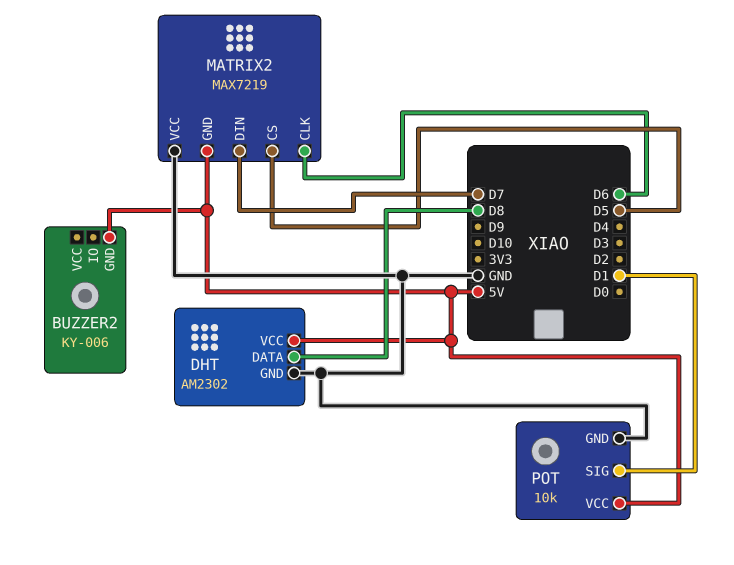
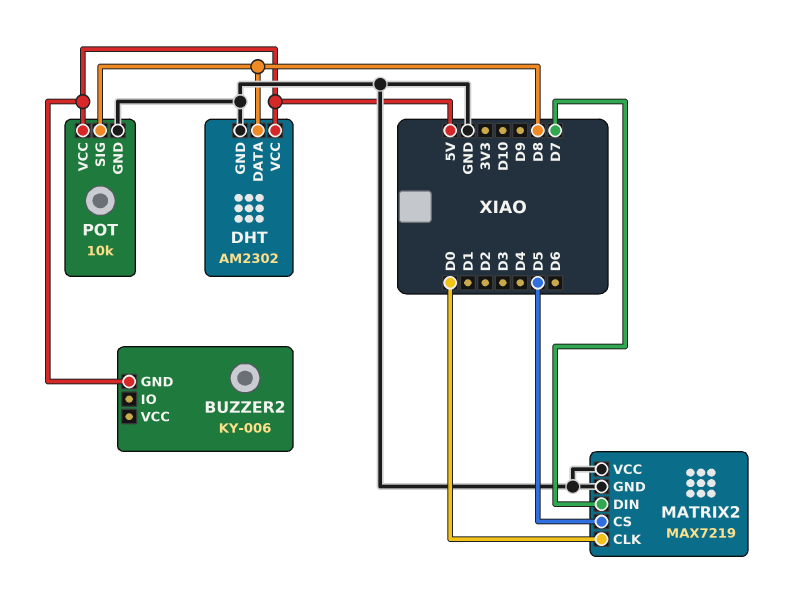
MATRIX2 pin CLK: D6 -> D0
MATRIX2 pin GND: 5V -> GND
POT pin SIG: D1 -> D8

